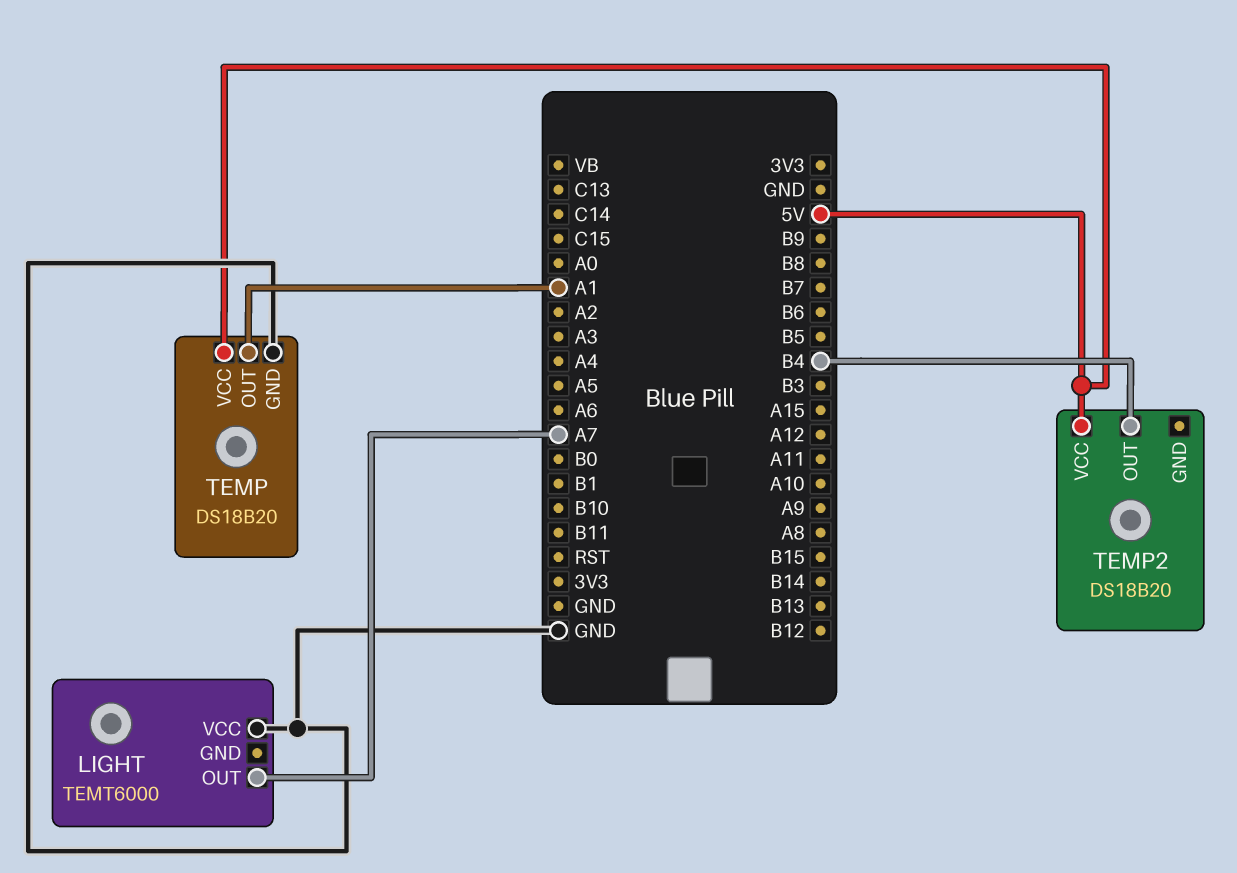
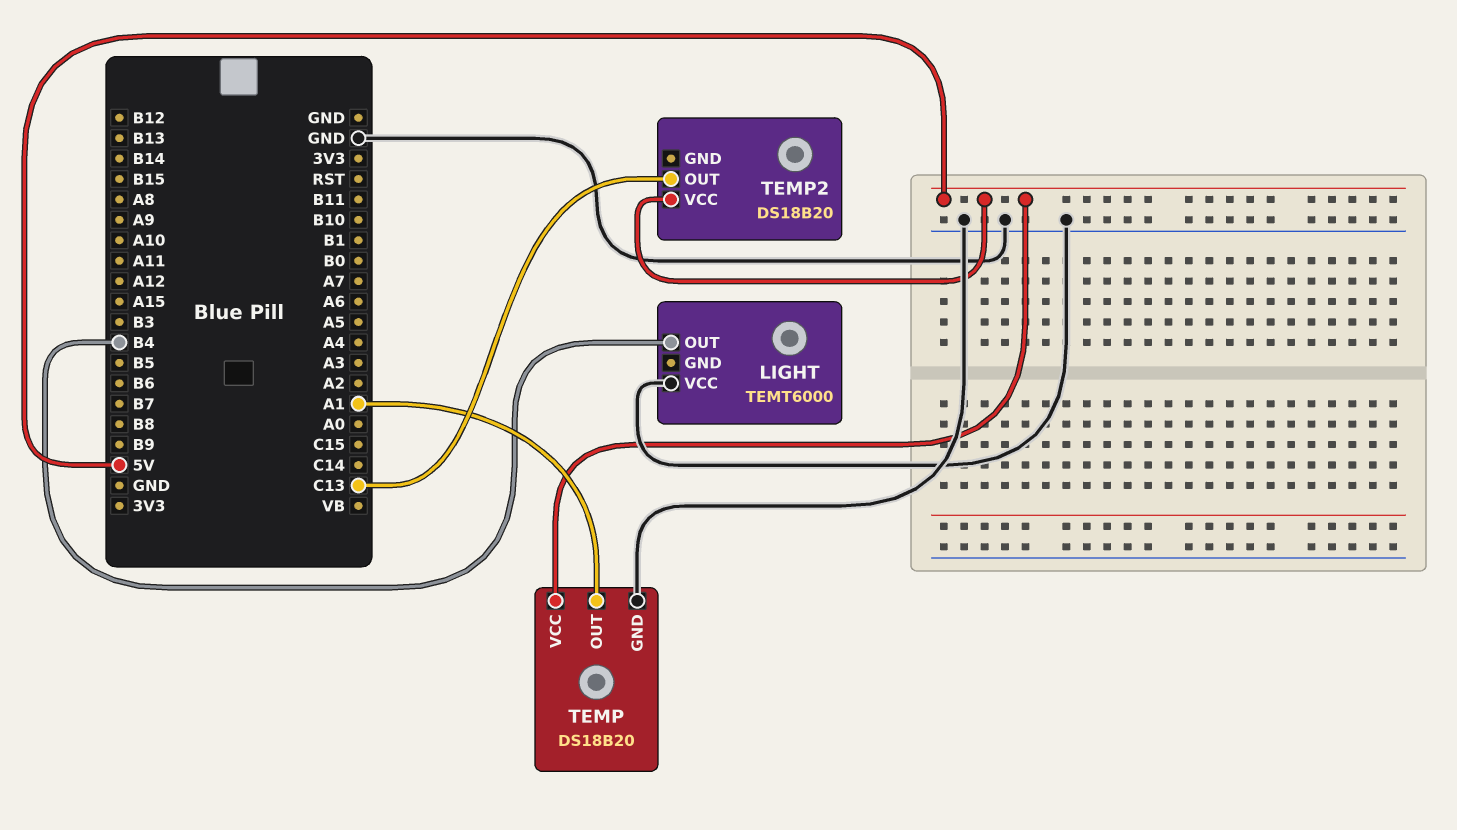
LIGHT pin OUT: A7 -> B4
TEMP2 pin OUT: B4 -> C13

